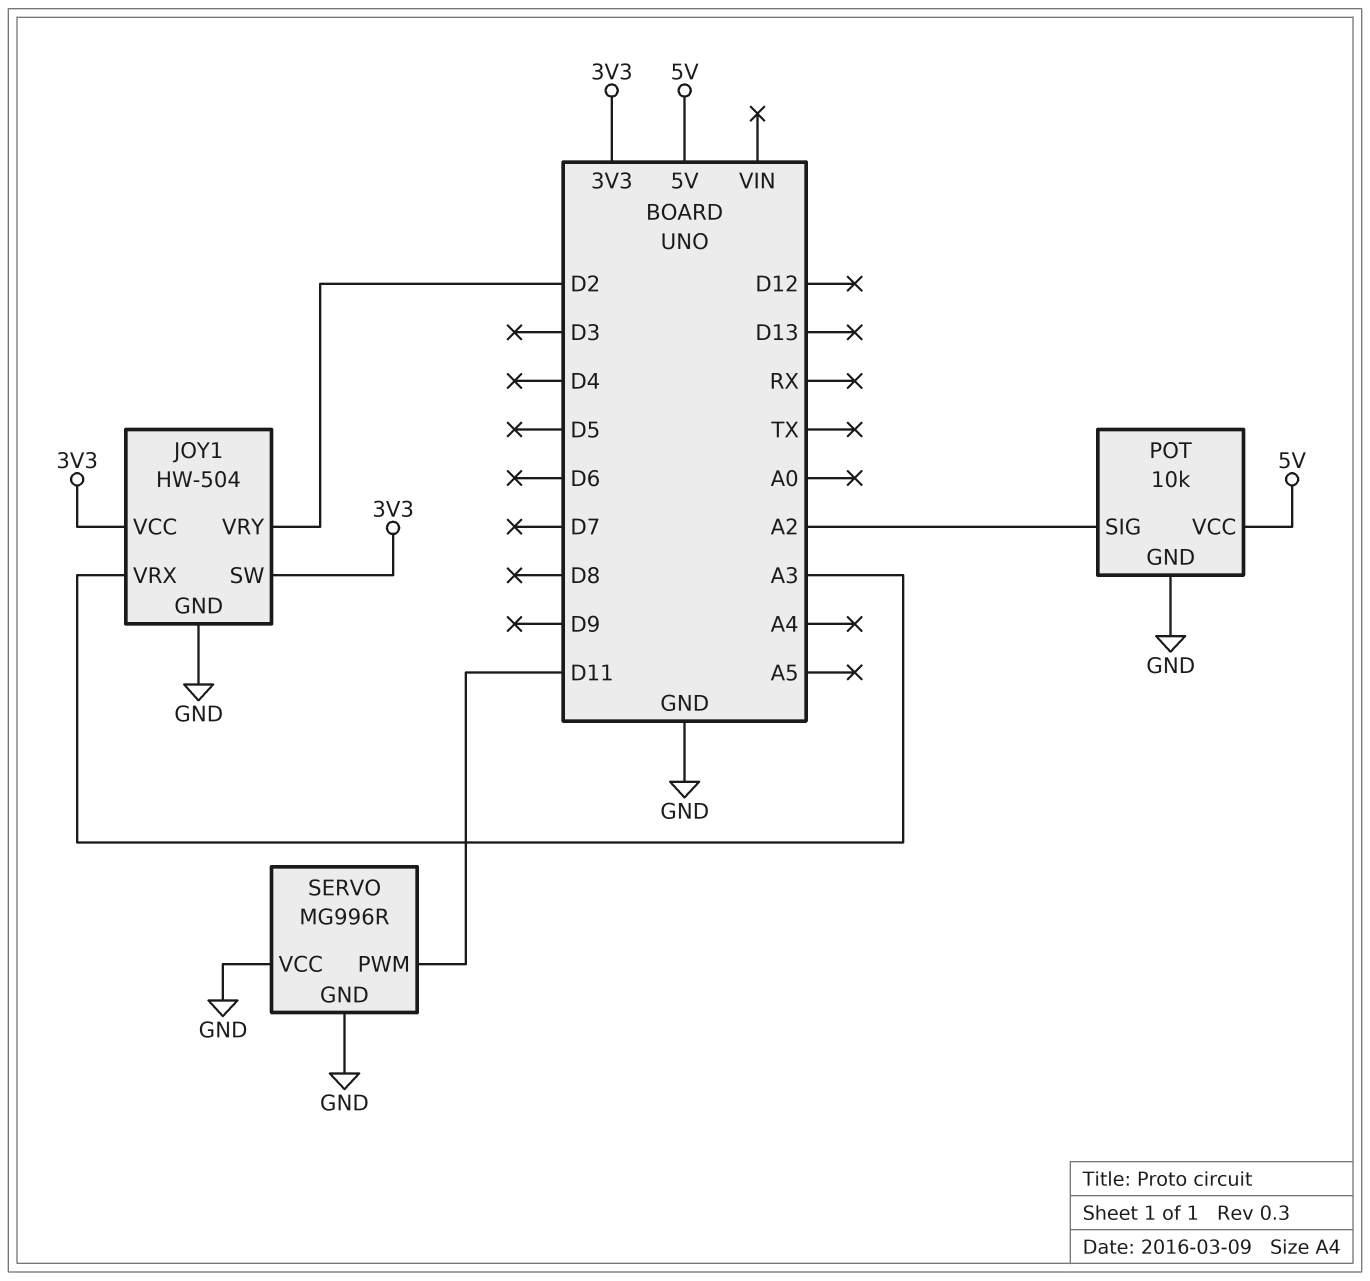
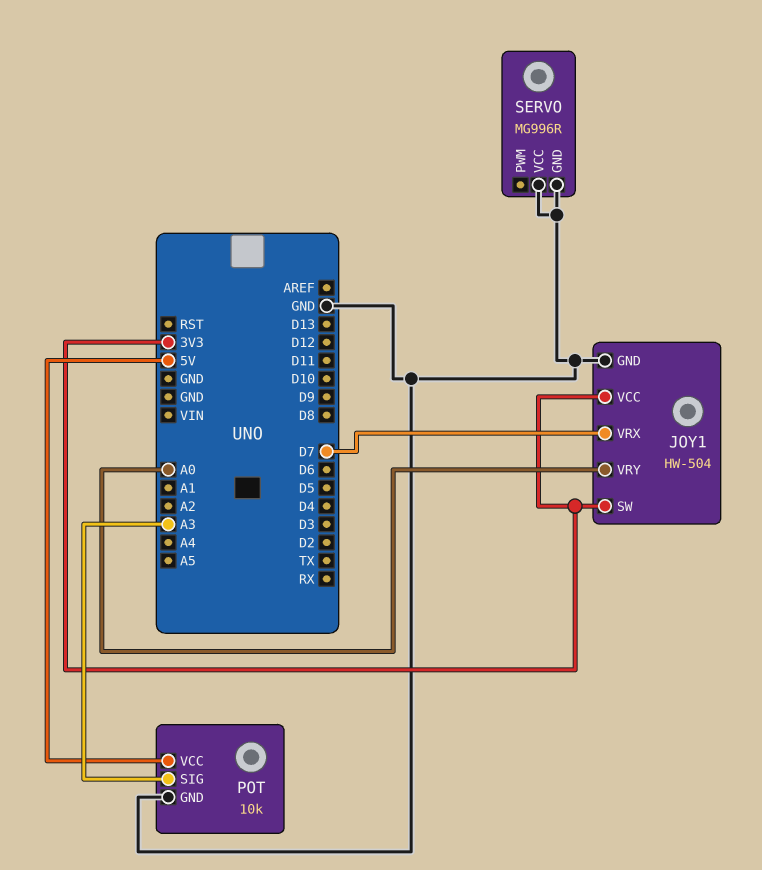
JOY1 pin VRX: A3 -> D7
JOY1 pin VRY: D2 -> A0
POT pin SIG: A2 -> A3
SERVO pin PWM: D11 -> none

